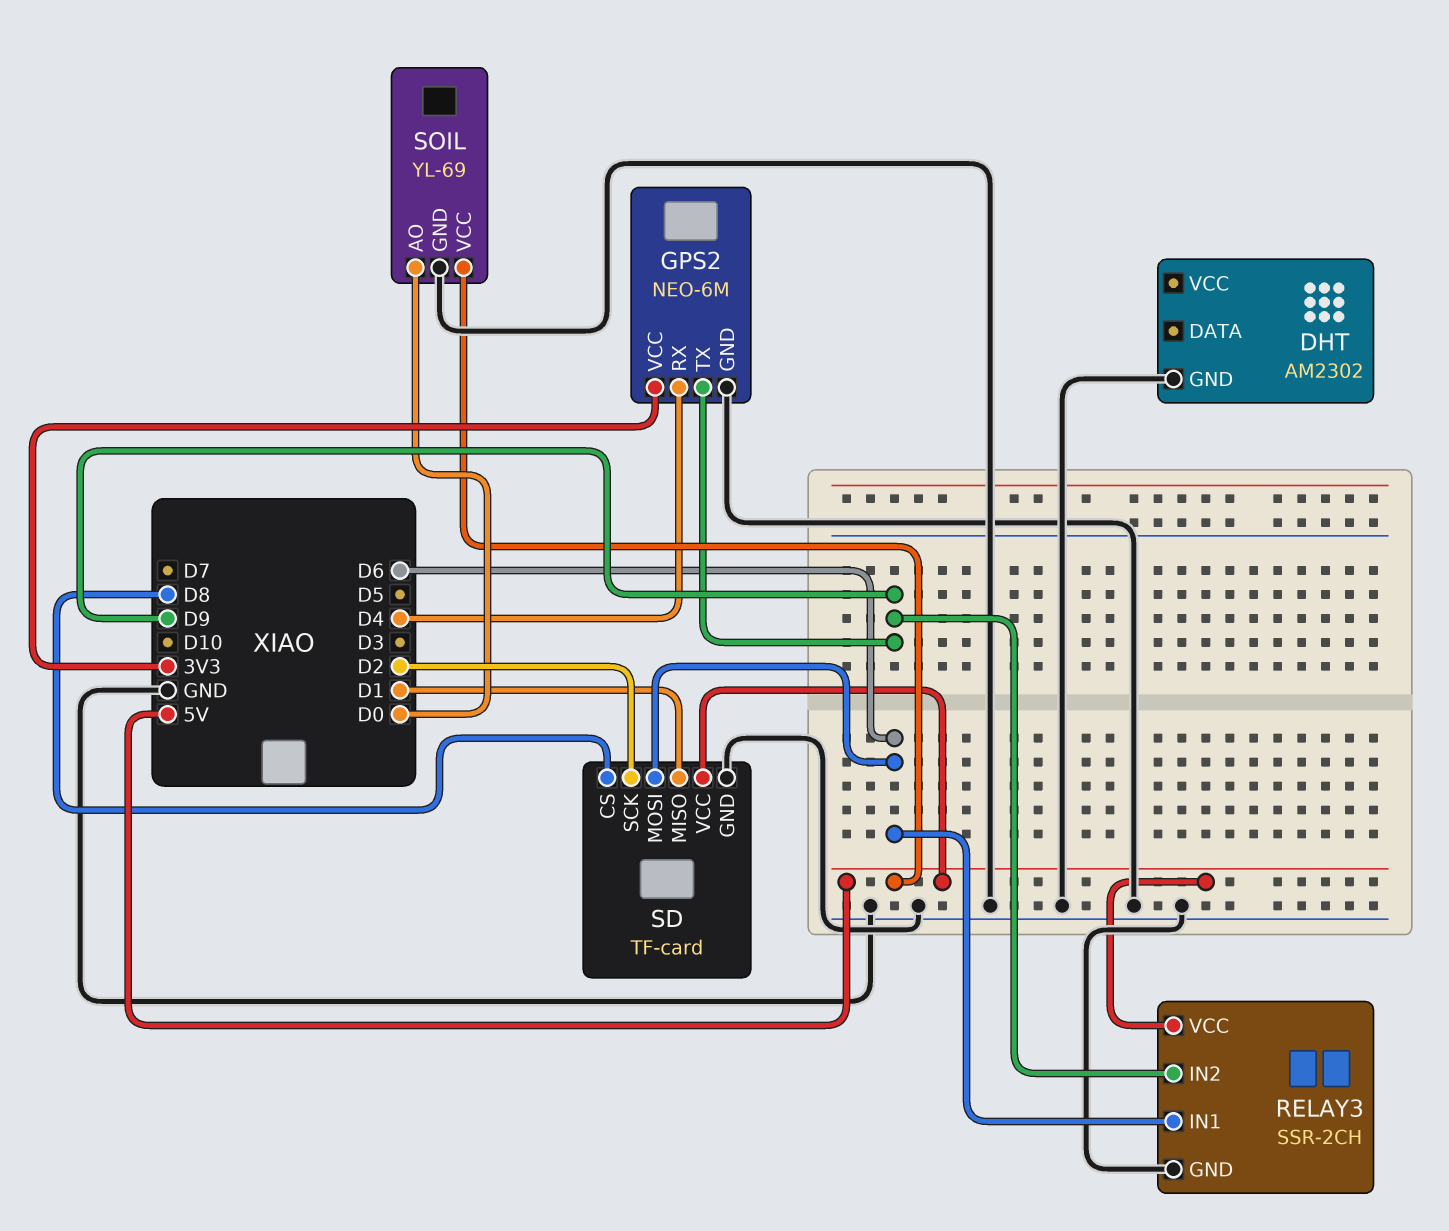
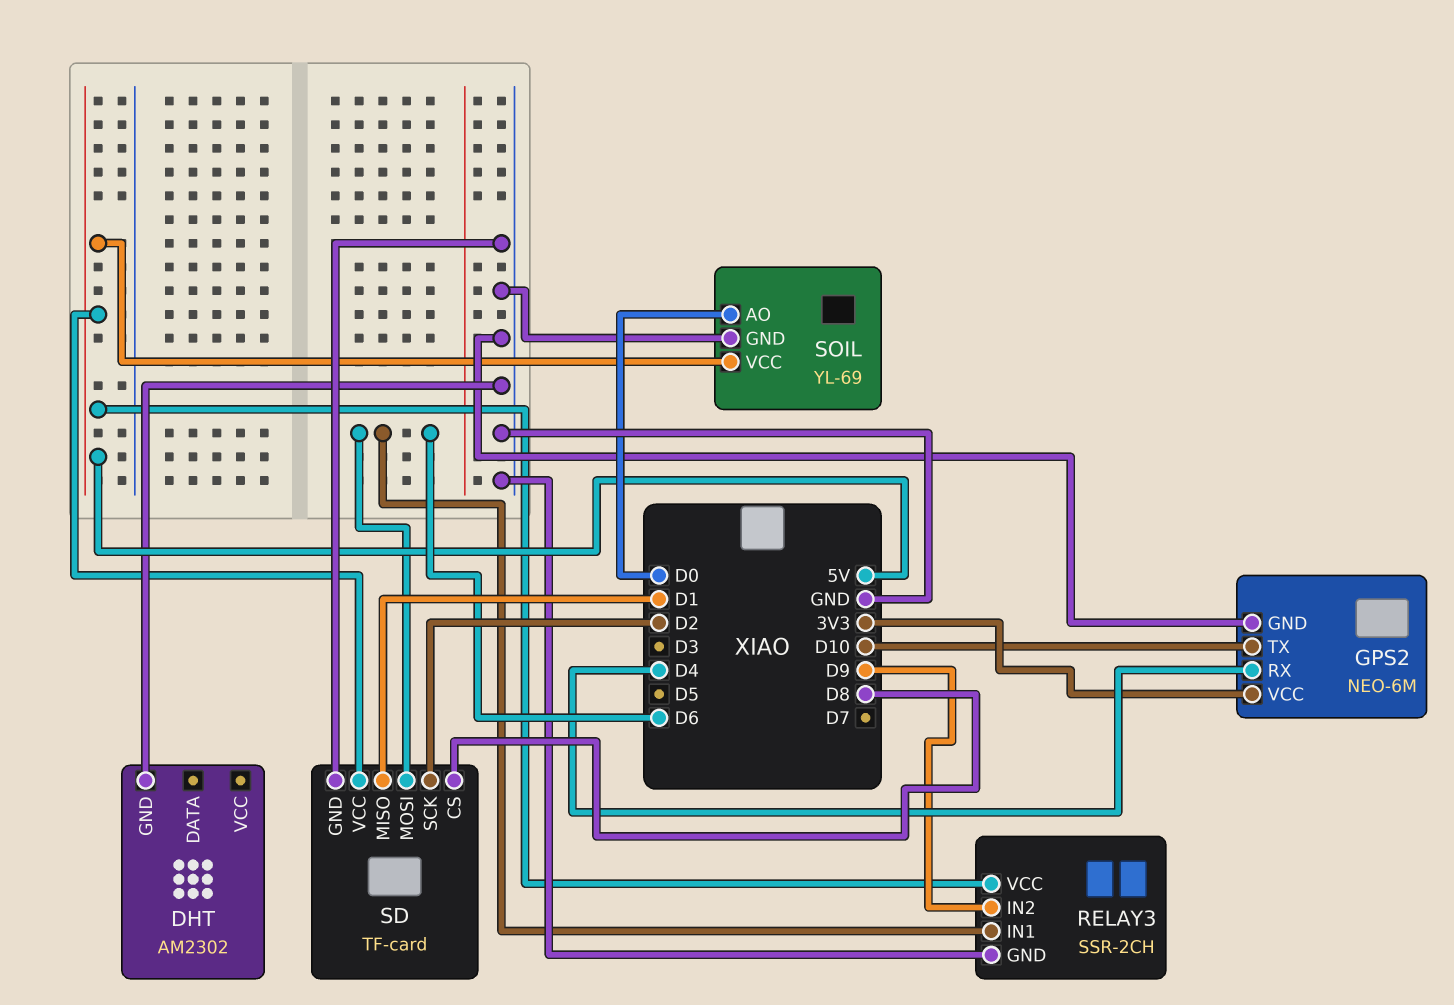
GPS2 pin TX: D9 -> D10

